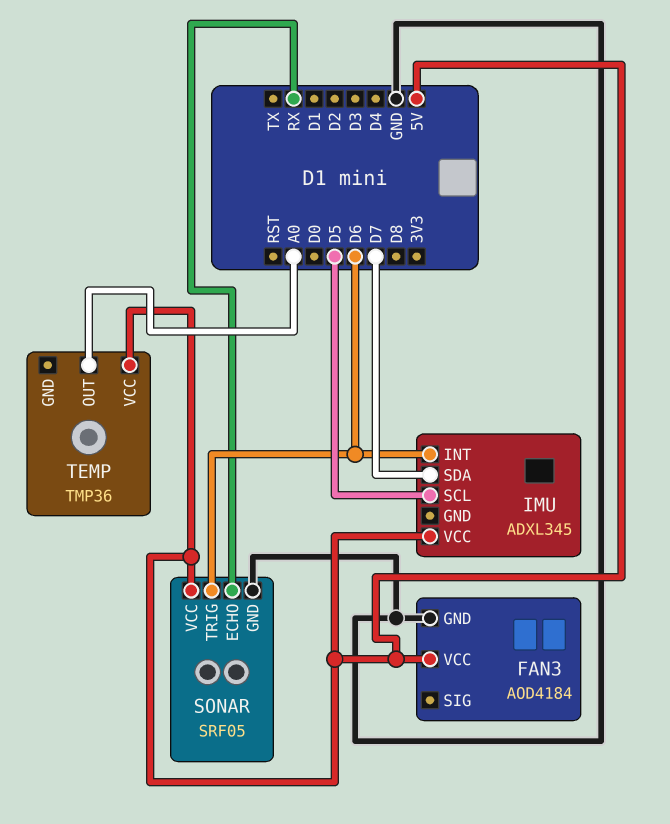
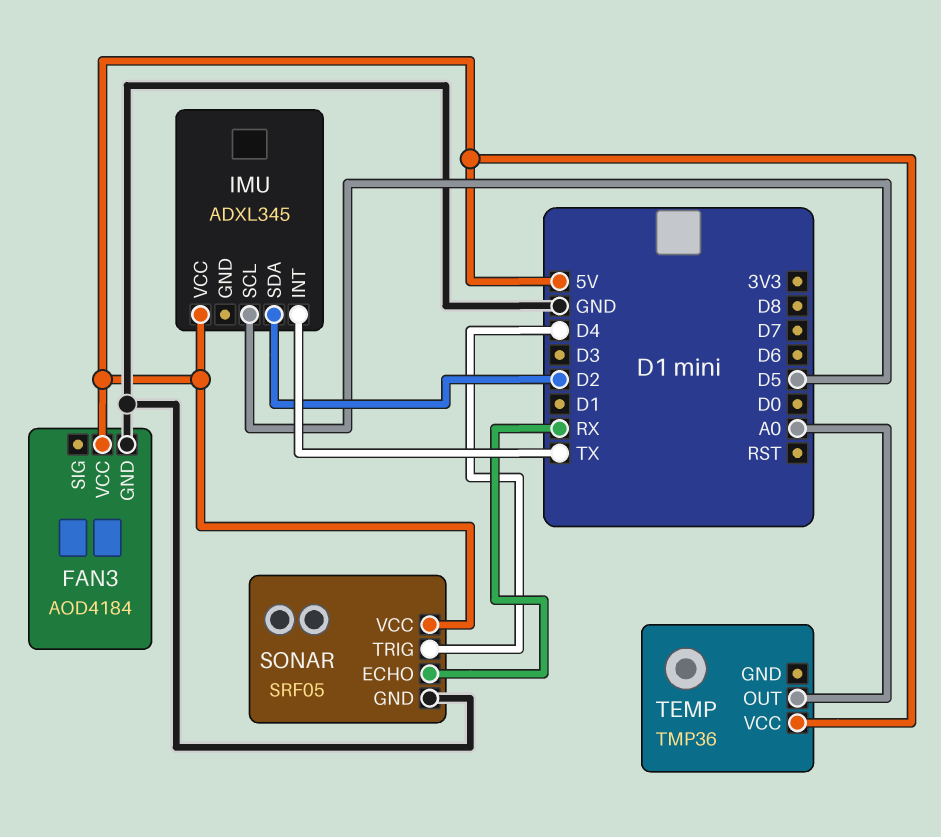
IMU pin INT: D6 -> TX
IMU pin SDA: D7 -> D2
SONAR pin TRIG: D6 -> D4

